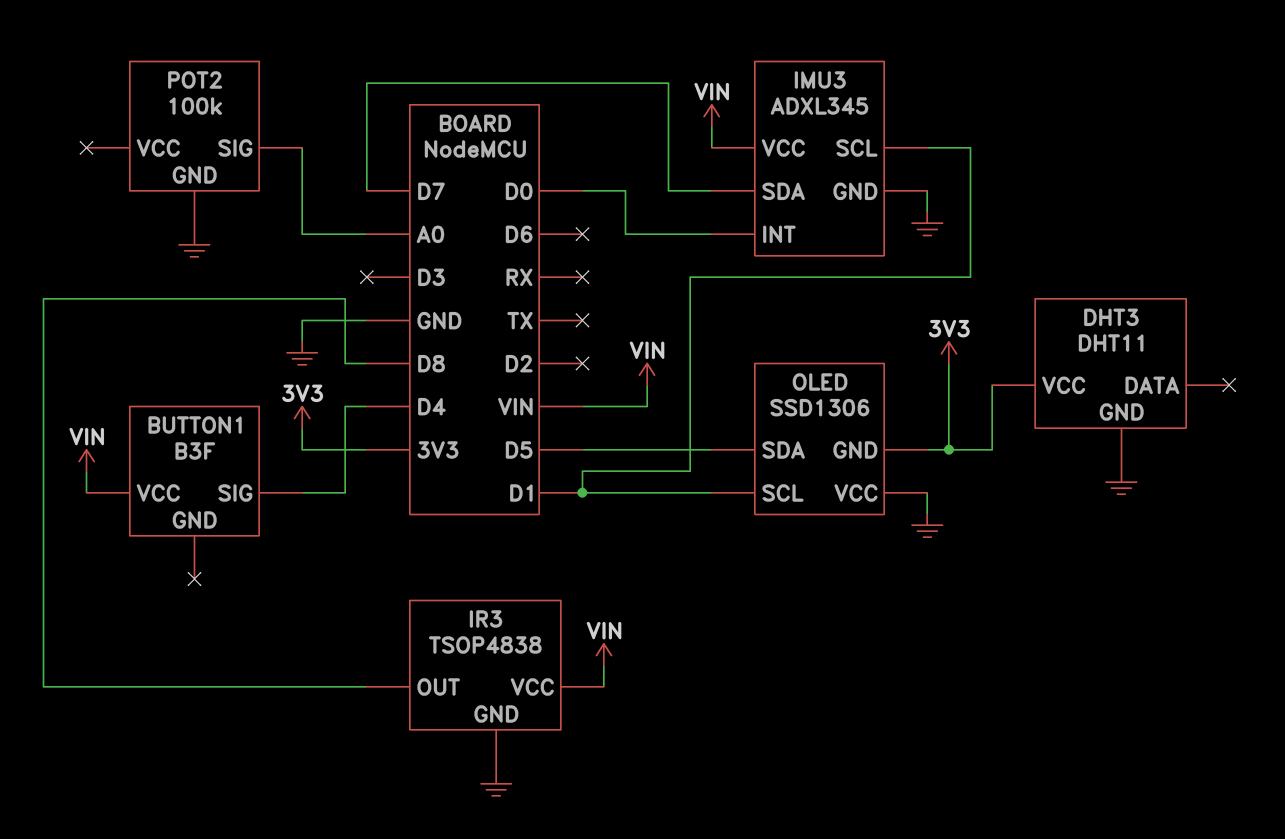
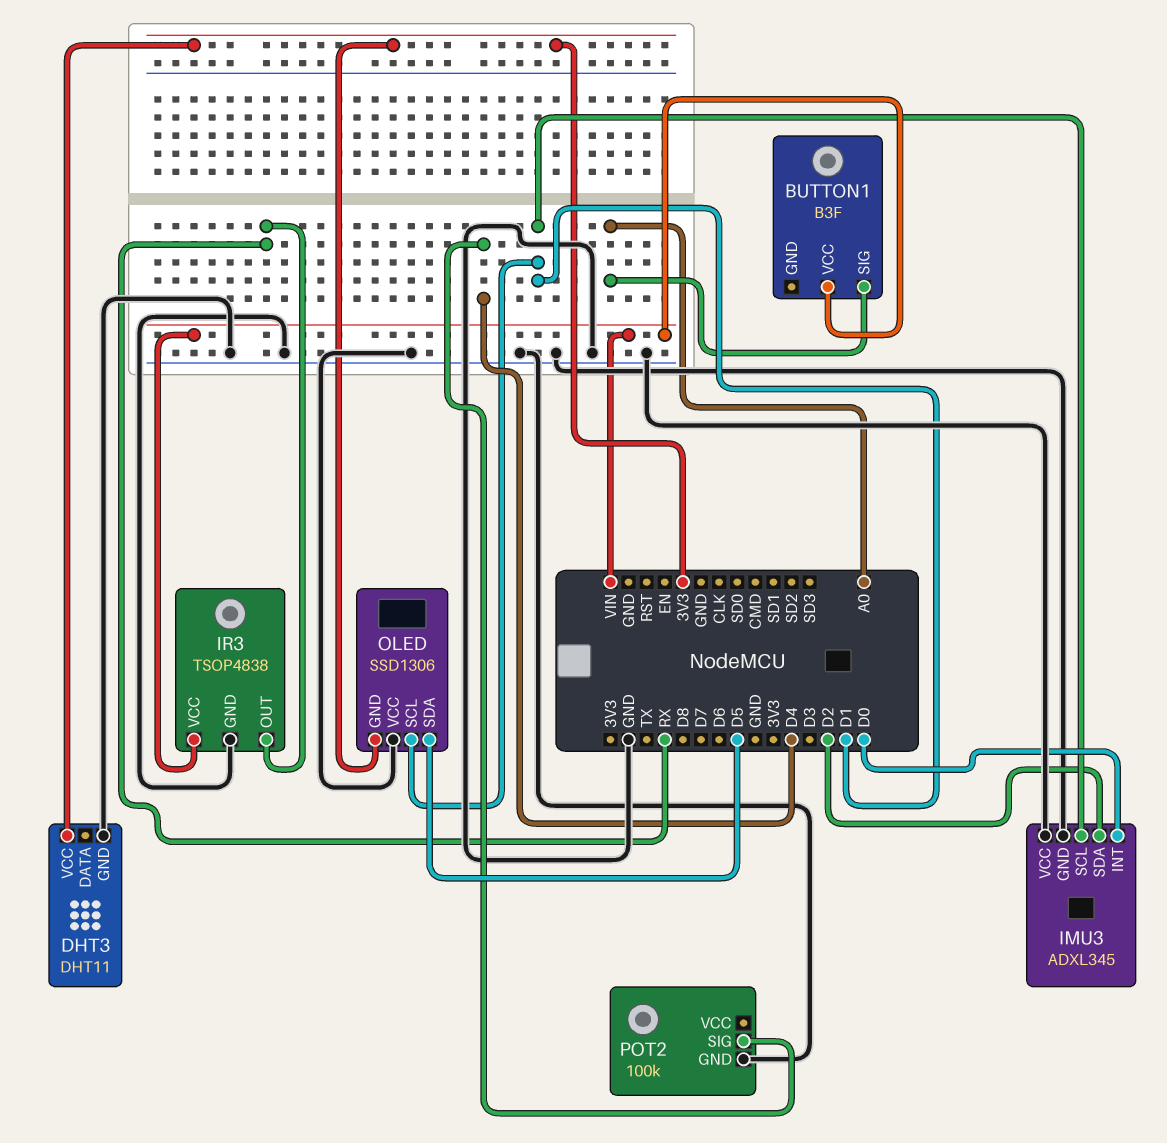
BUTTON1 pin SIG: D4 -> A0
IMU3 pin SDA: D7 -> D2
IMU3 pin VCC: VIN -> GND
IR3 pin OUT: D8 -> RX
POT2 pin SIG: A0 -> D4

